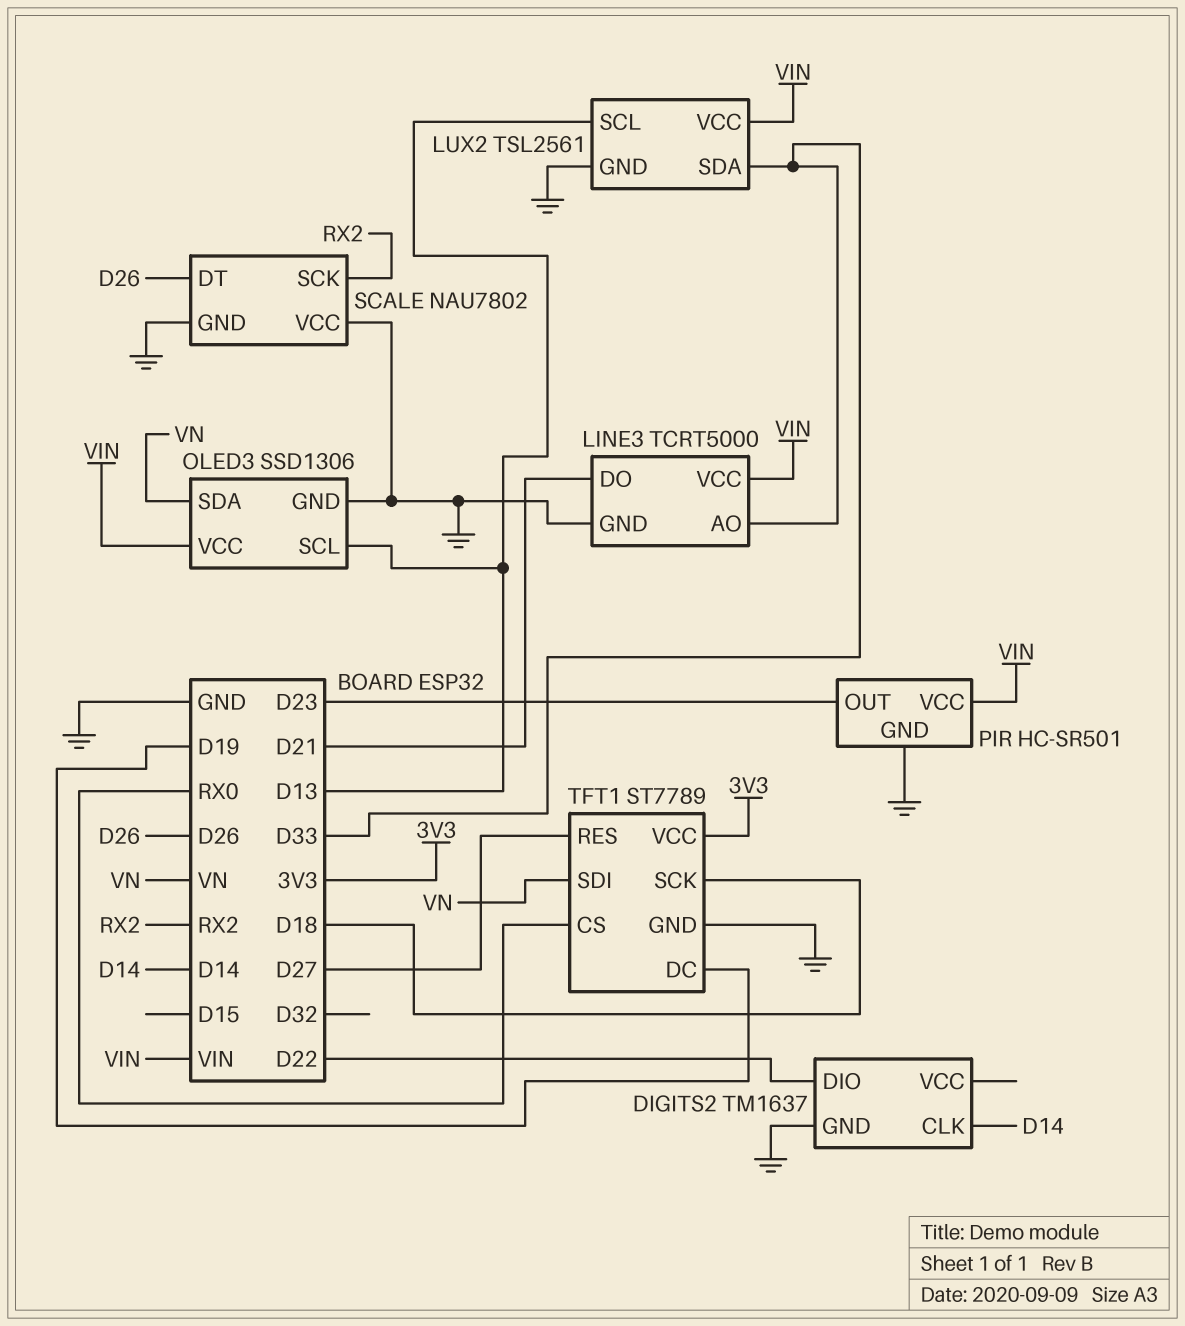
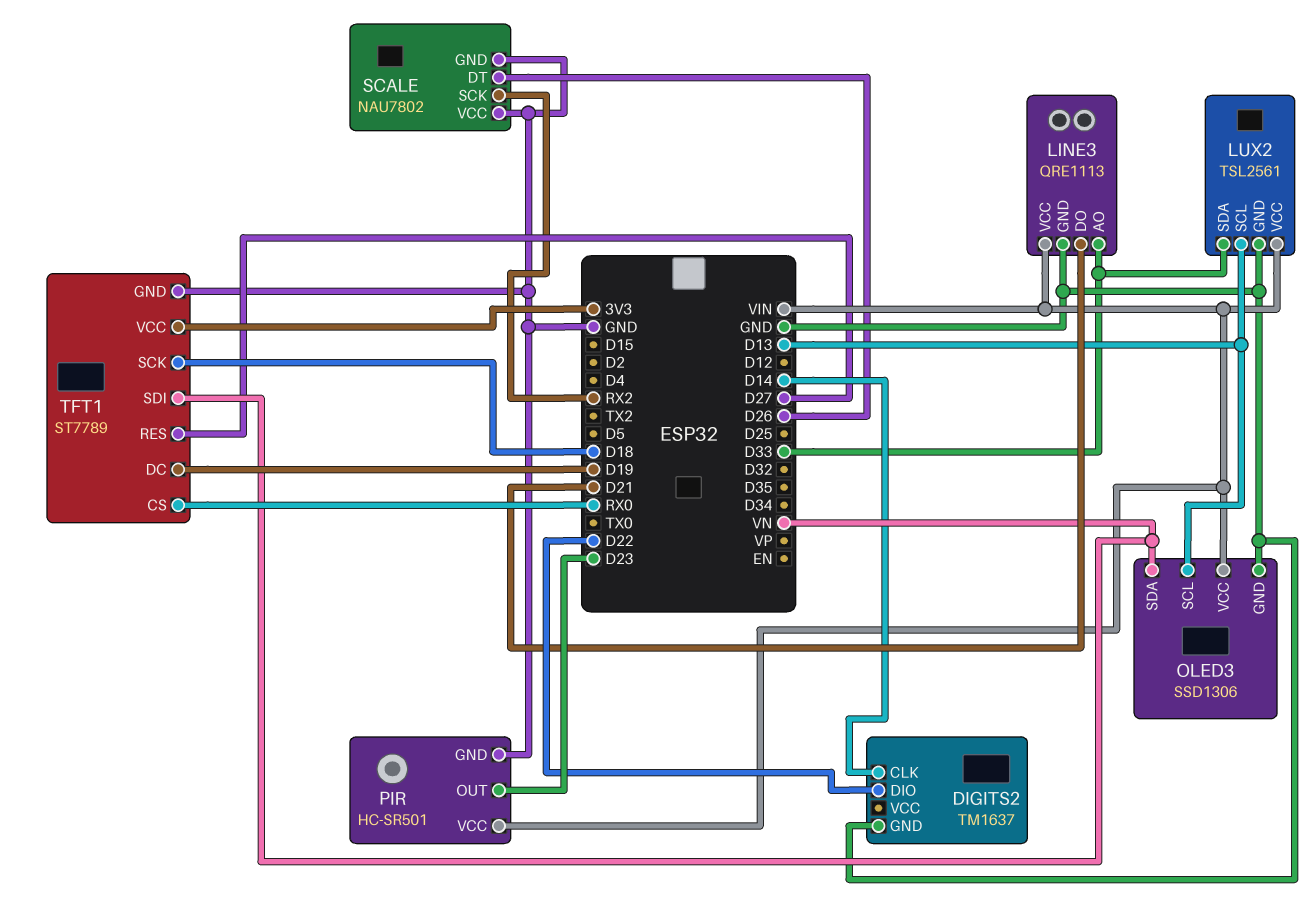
LINE3: TCRT5000 -> QRE1113

